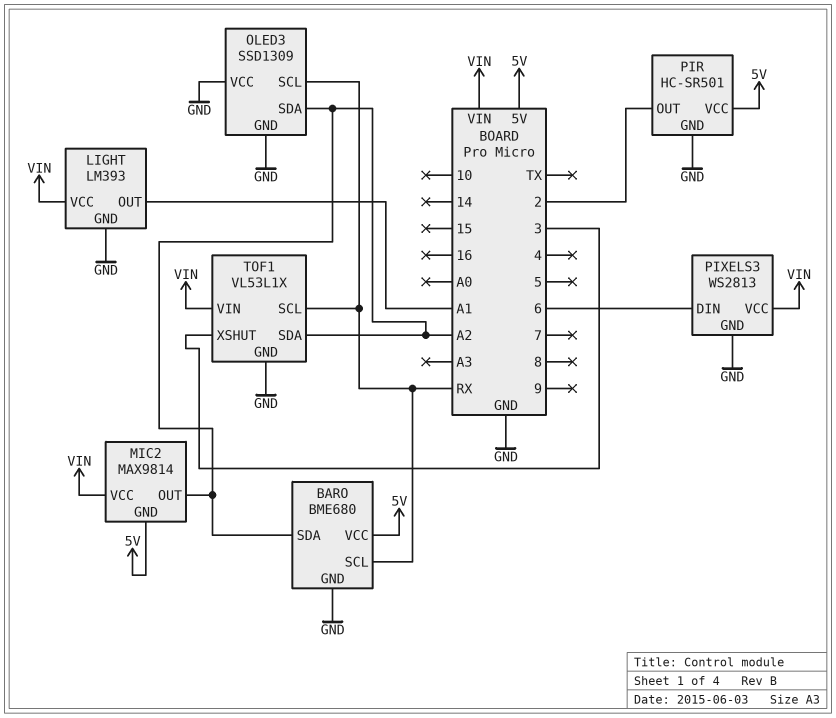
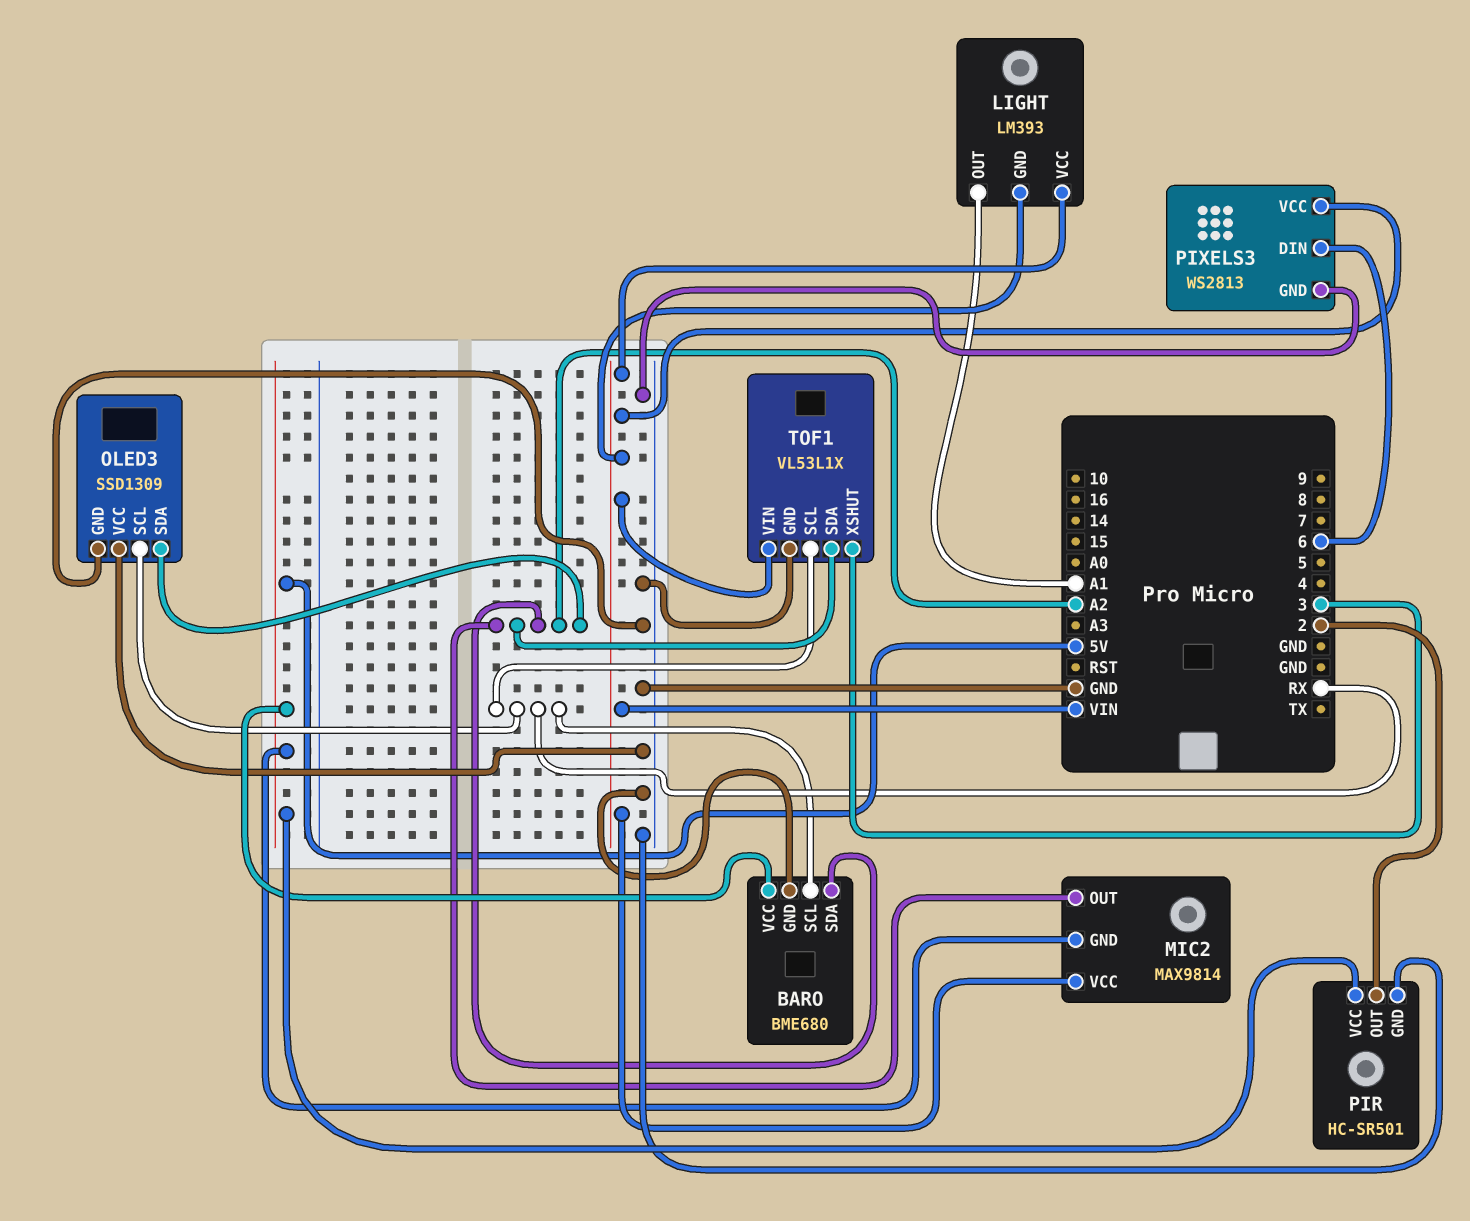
LIGHT pin GND: GND -> VIN

